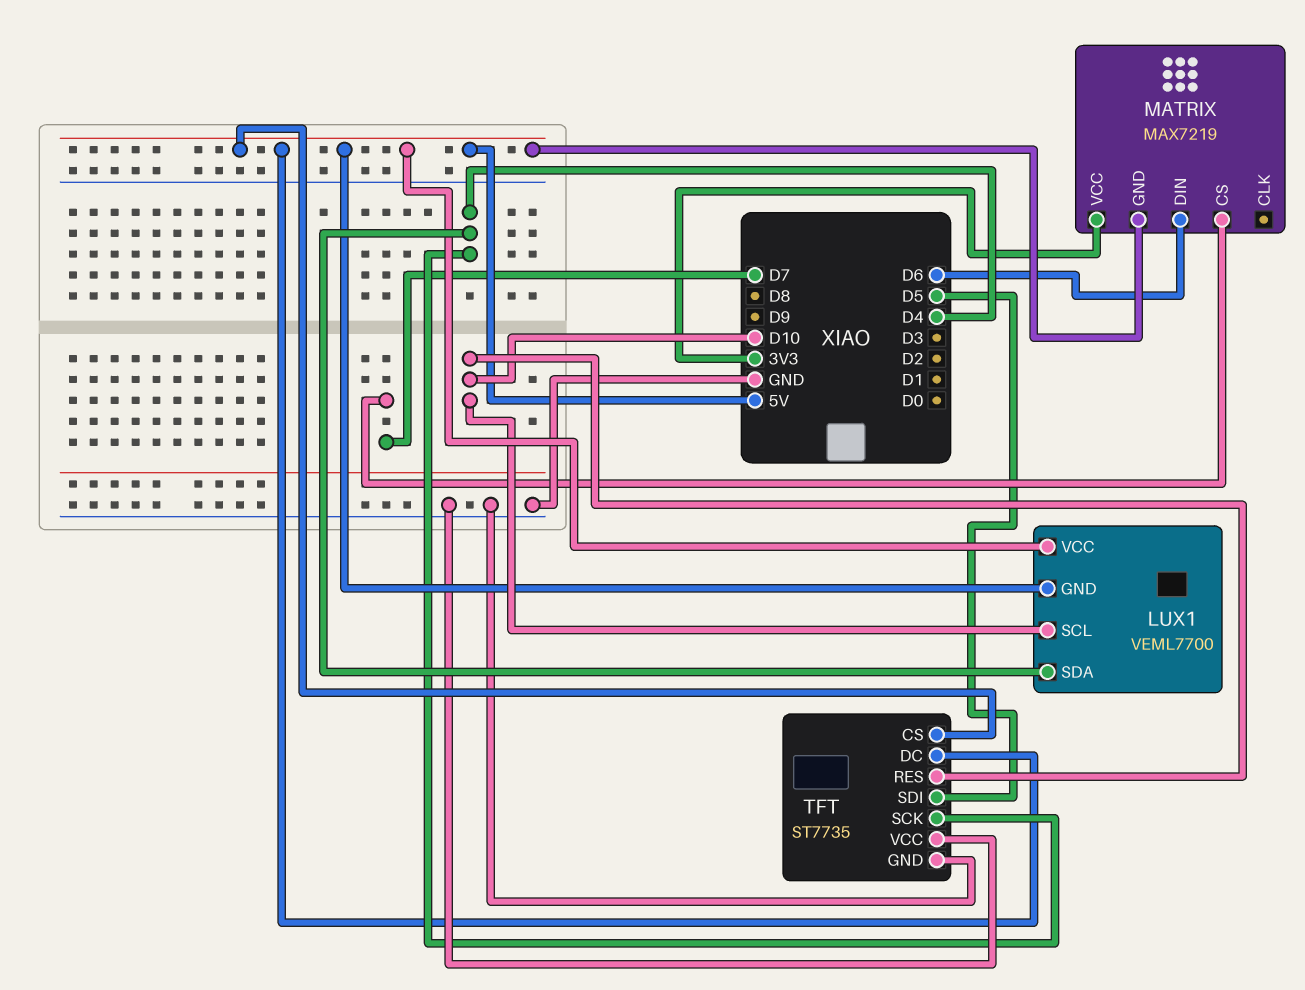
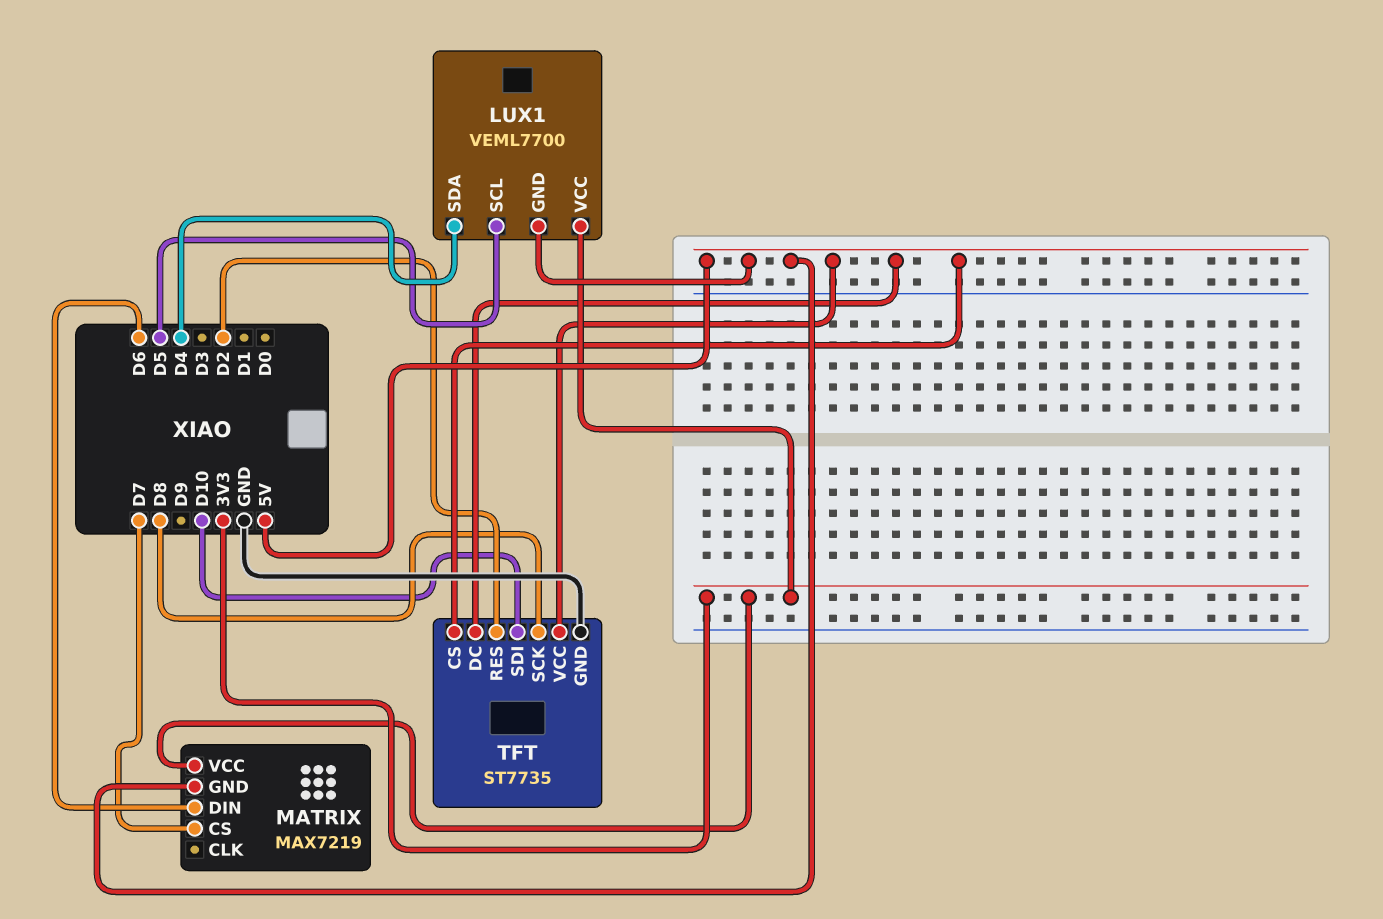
LUX1 pin SCL: D10 -> D5
LUX1 pin VCC: 5V -> 3V3
TFT pin RES: D10 -> D2
TFT pin SCK: D4 -> D8
TFT pin SDI: D5 -> D10
TFT pin VCC: GND -> 5V

